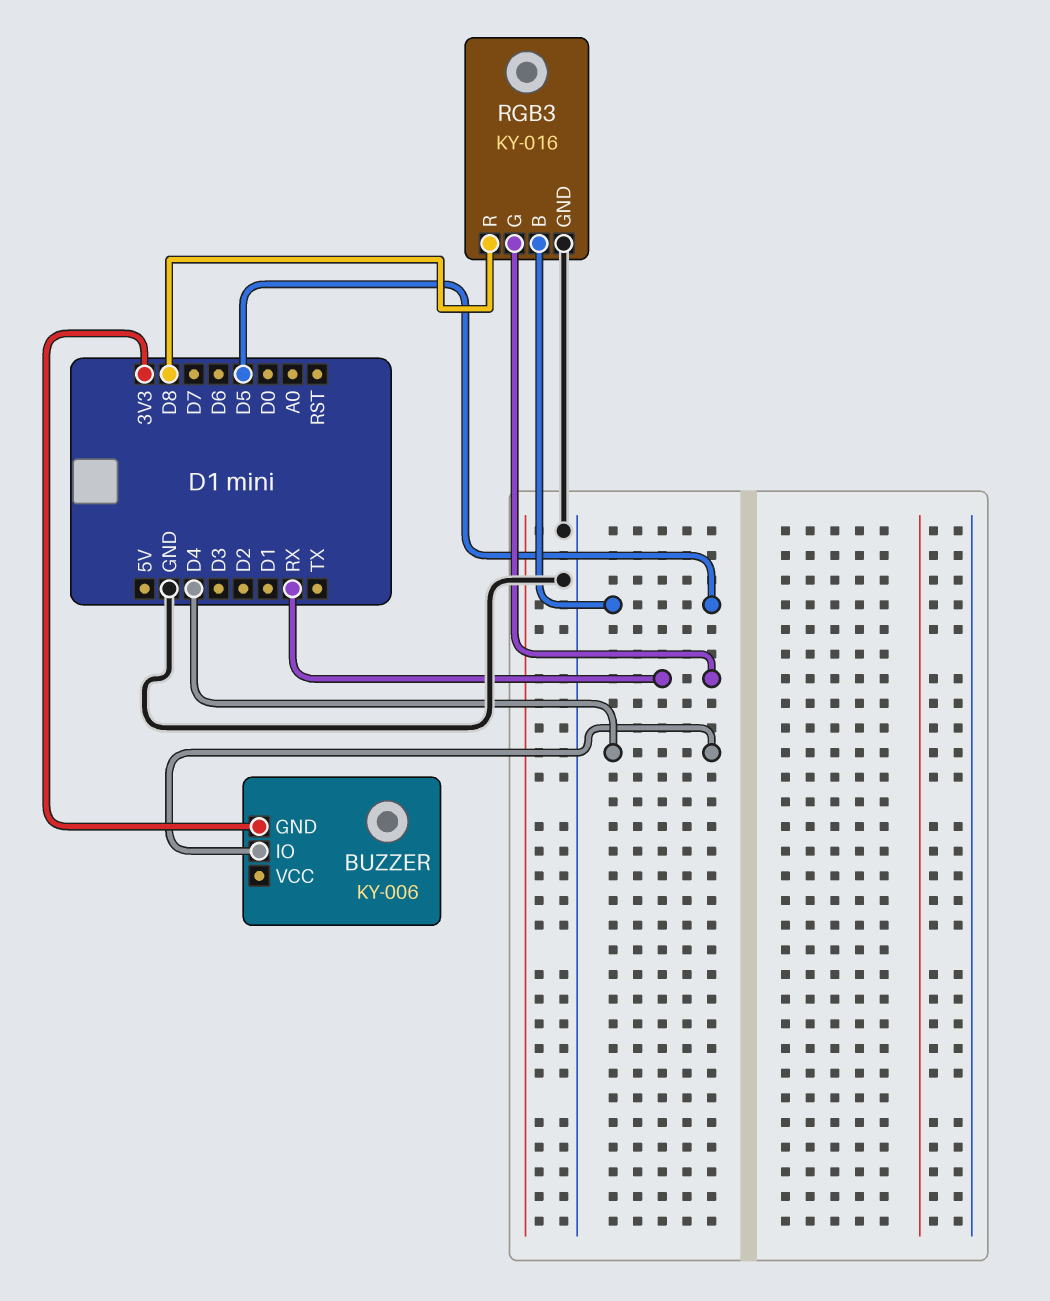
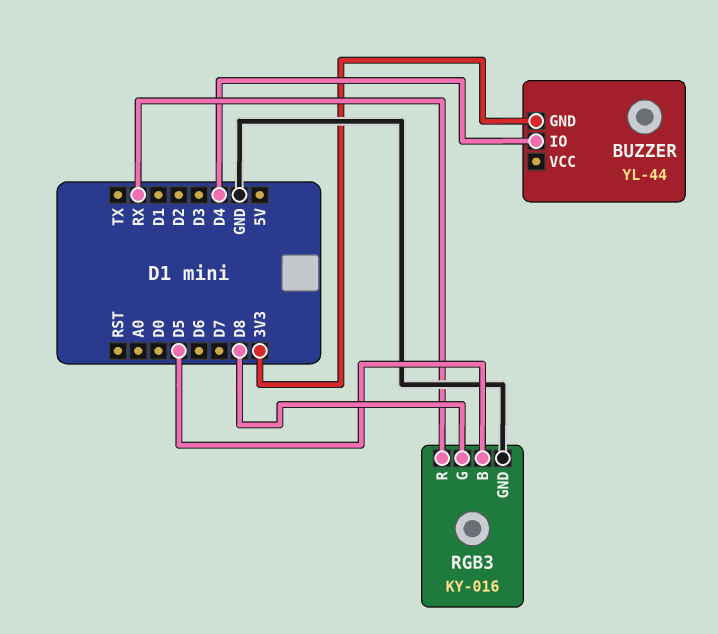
BUZZER: KY-006 -> YL-44
RGB3 pin G: RX -> D8
RGB3 pin R: D8 -> RX

